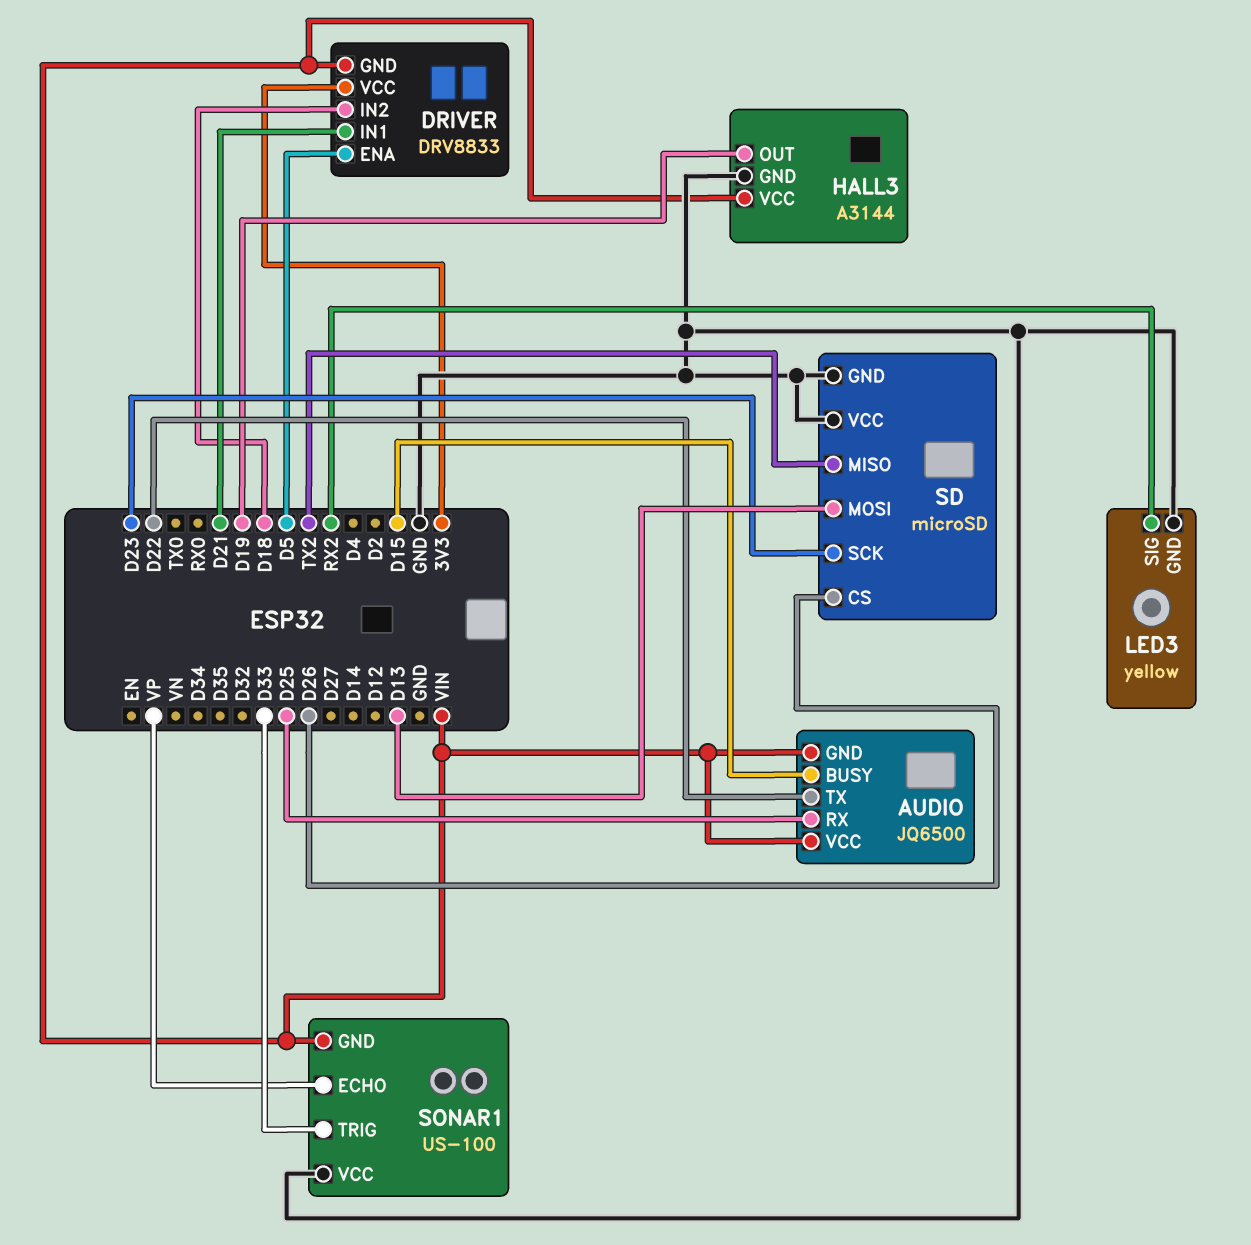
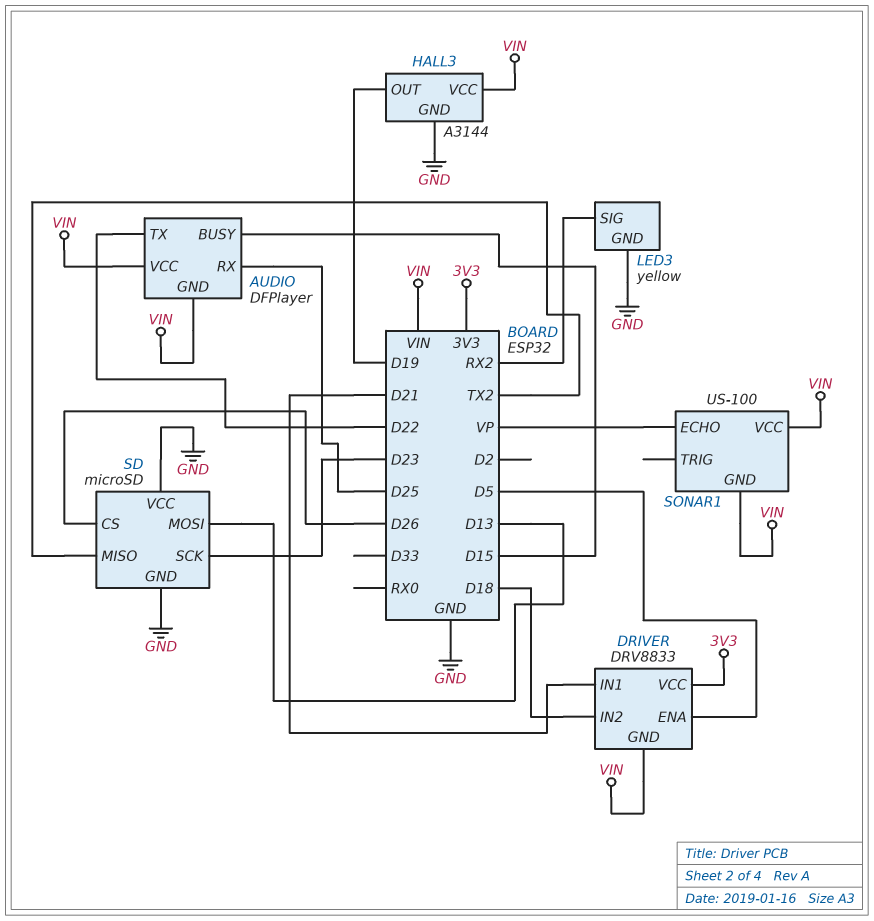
AUDIO: JQ6500 -> DFPlayer
SONAR1 pin TRIG: D33 -> none
SONAR1 pin VCC: GND -> VIN

